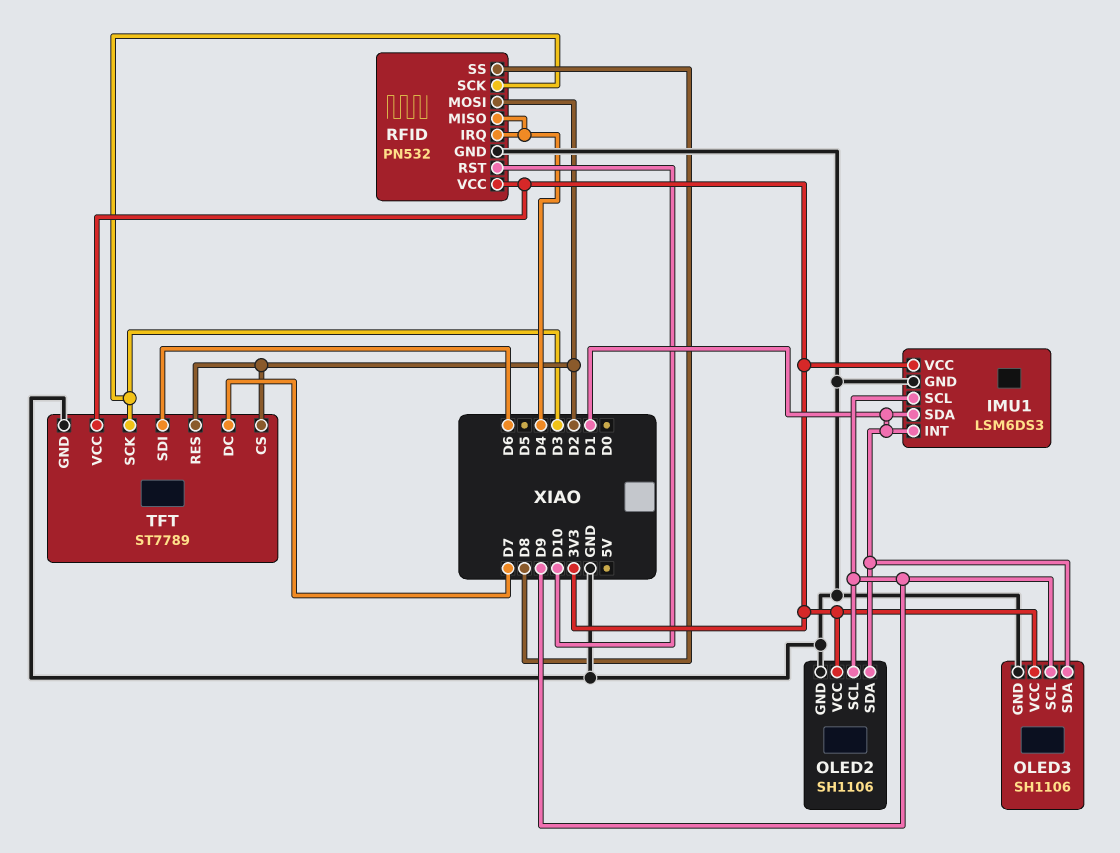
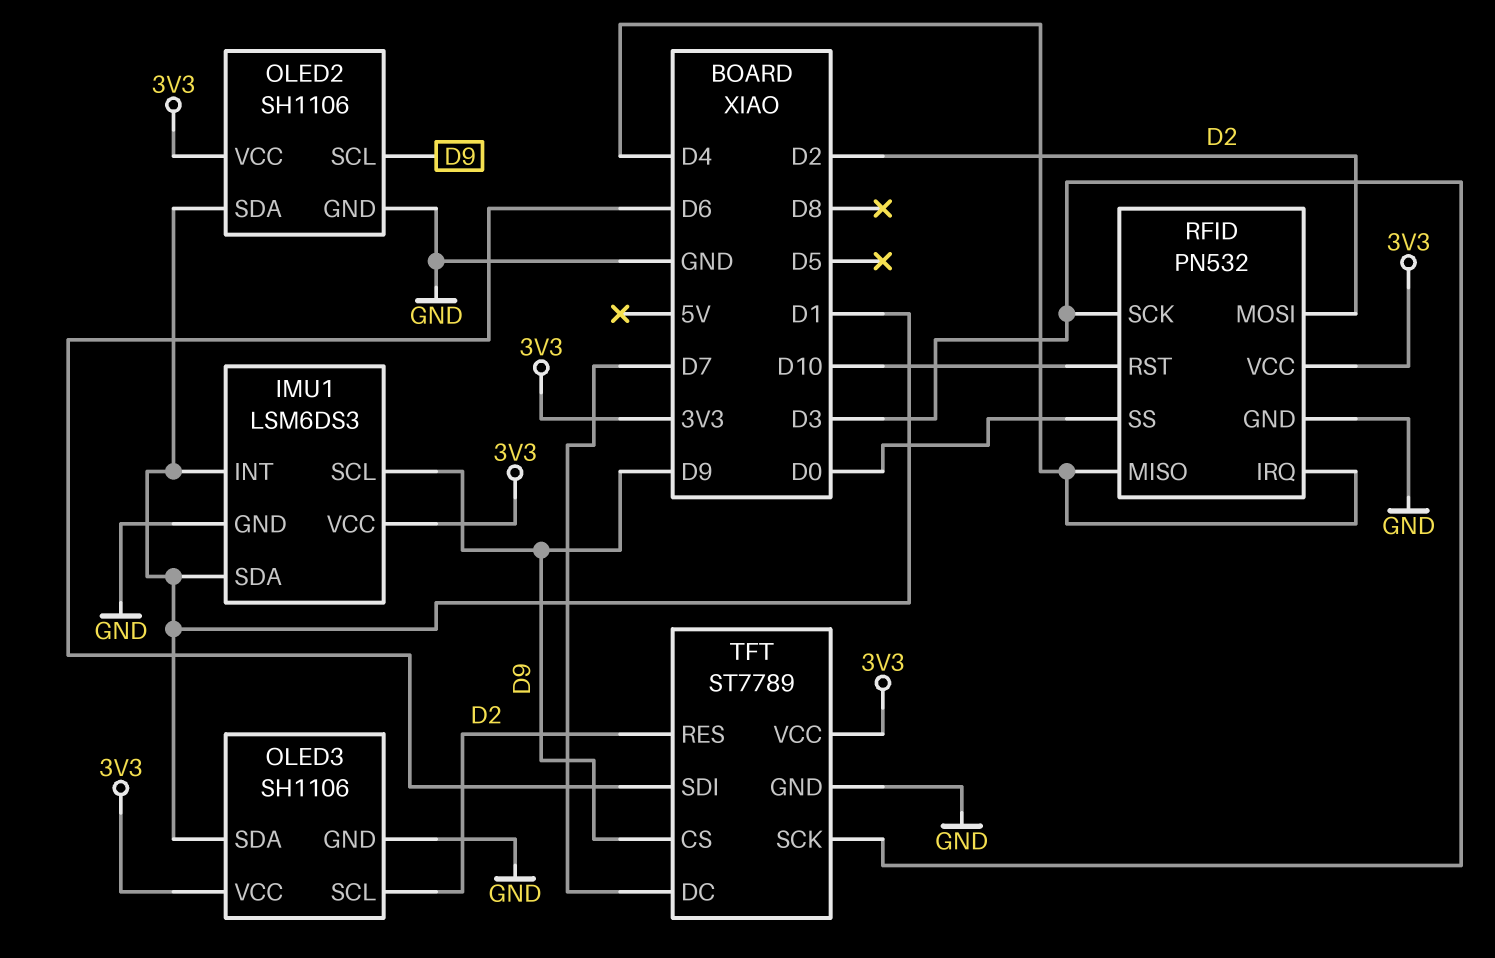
OLED3 pin SCL: D9 -> D2
RFID pin SS: D8 -> D0
TFT pin CS: D2 -> D9

